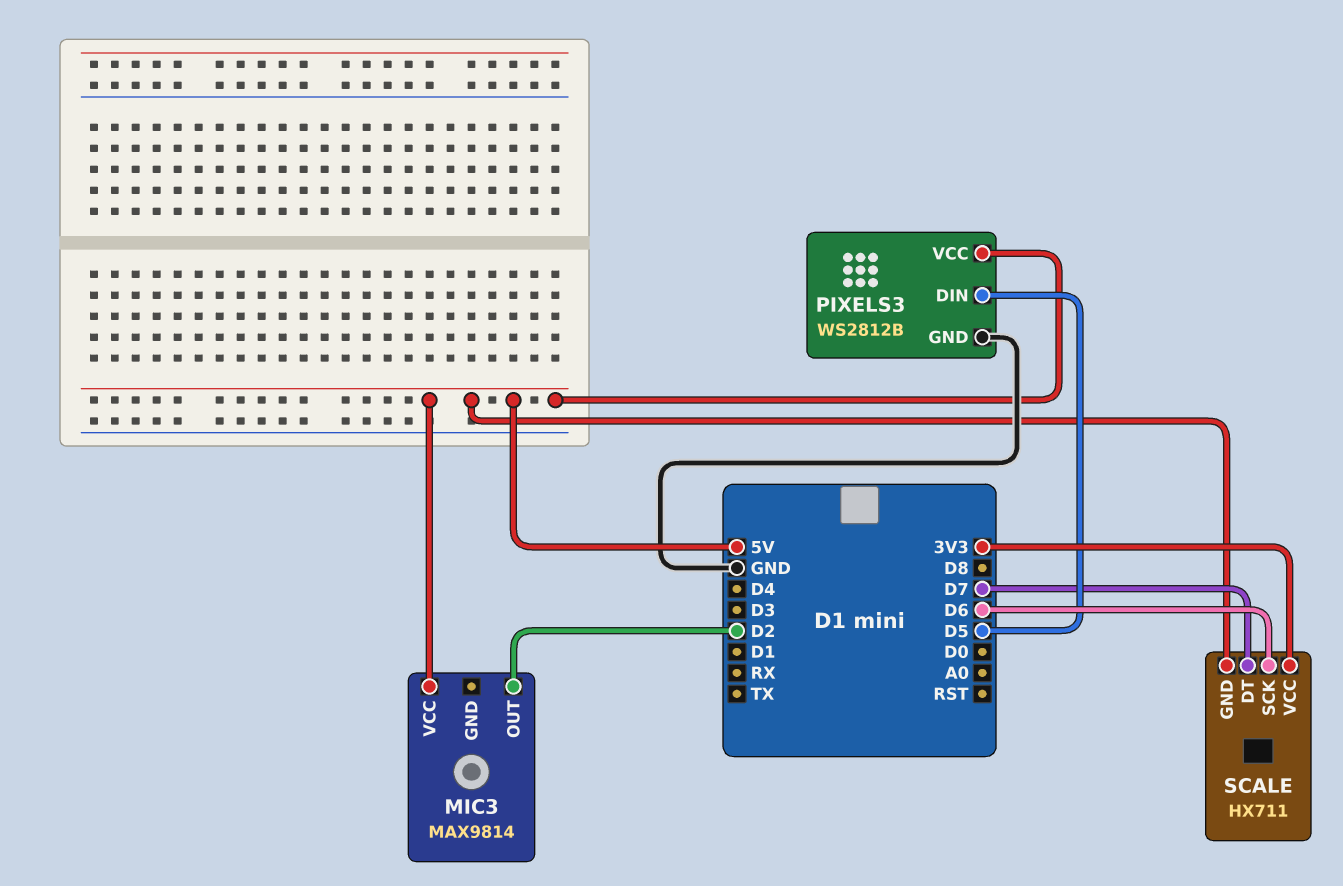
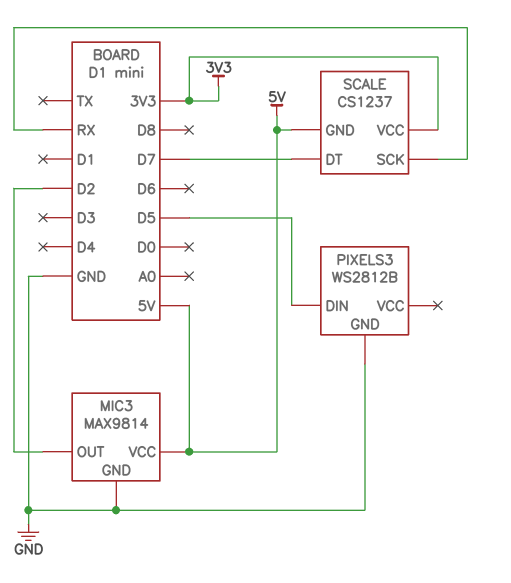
MIC3 pin GND: none -> GND
PIXELS3 pin VCC: 5V -> none
SCALE: HX711 -> CS1237
SCALE pin SCK: D6 -> RX

